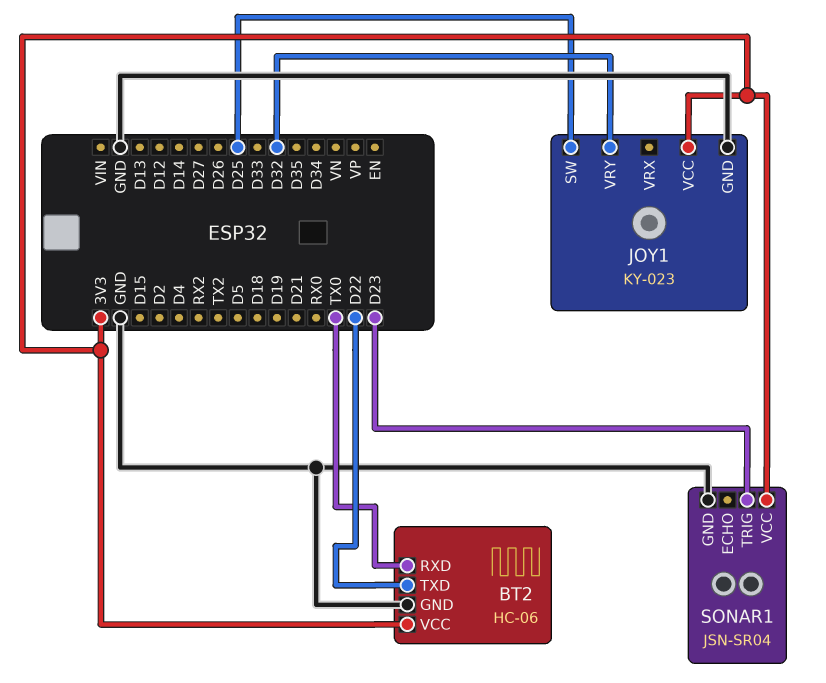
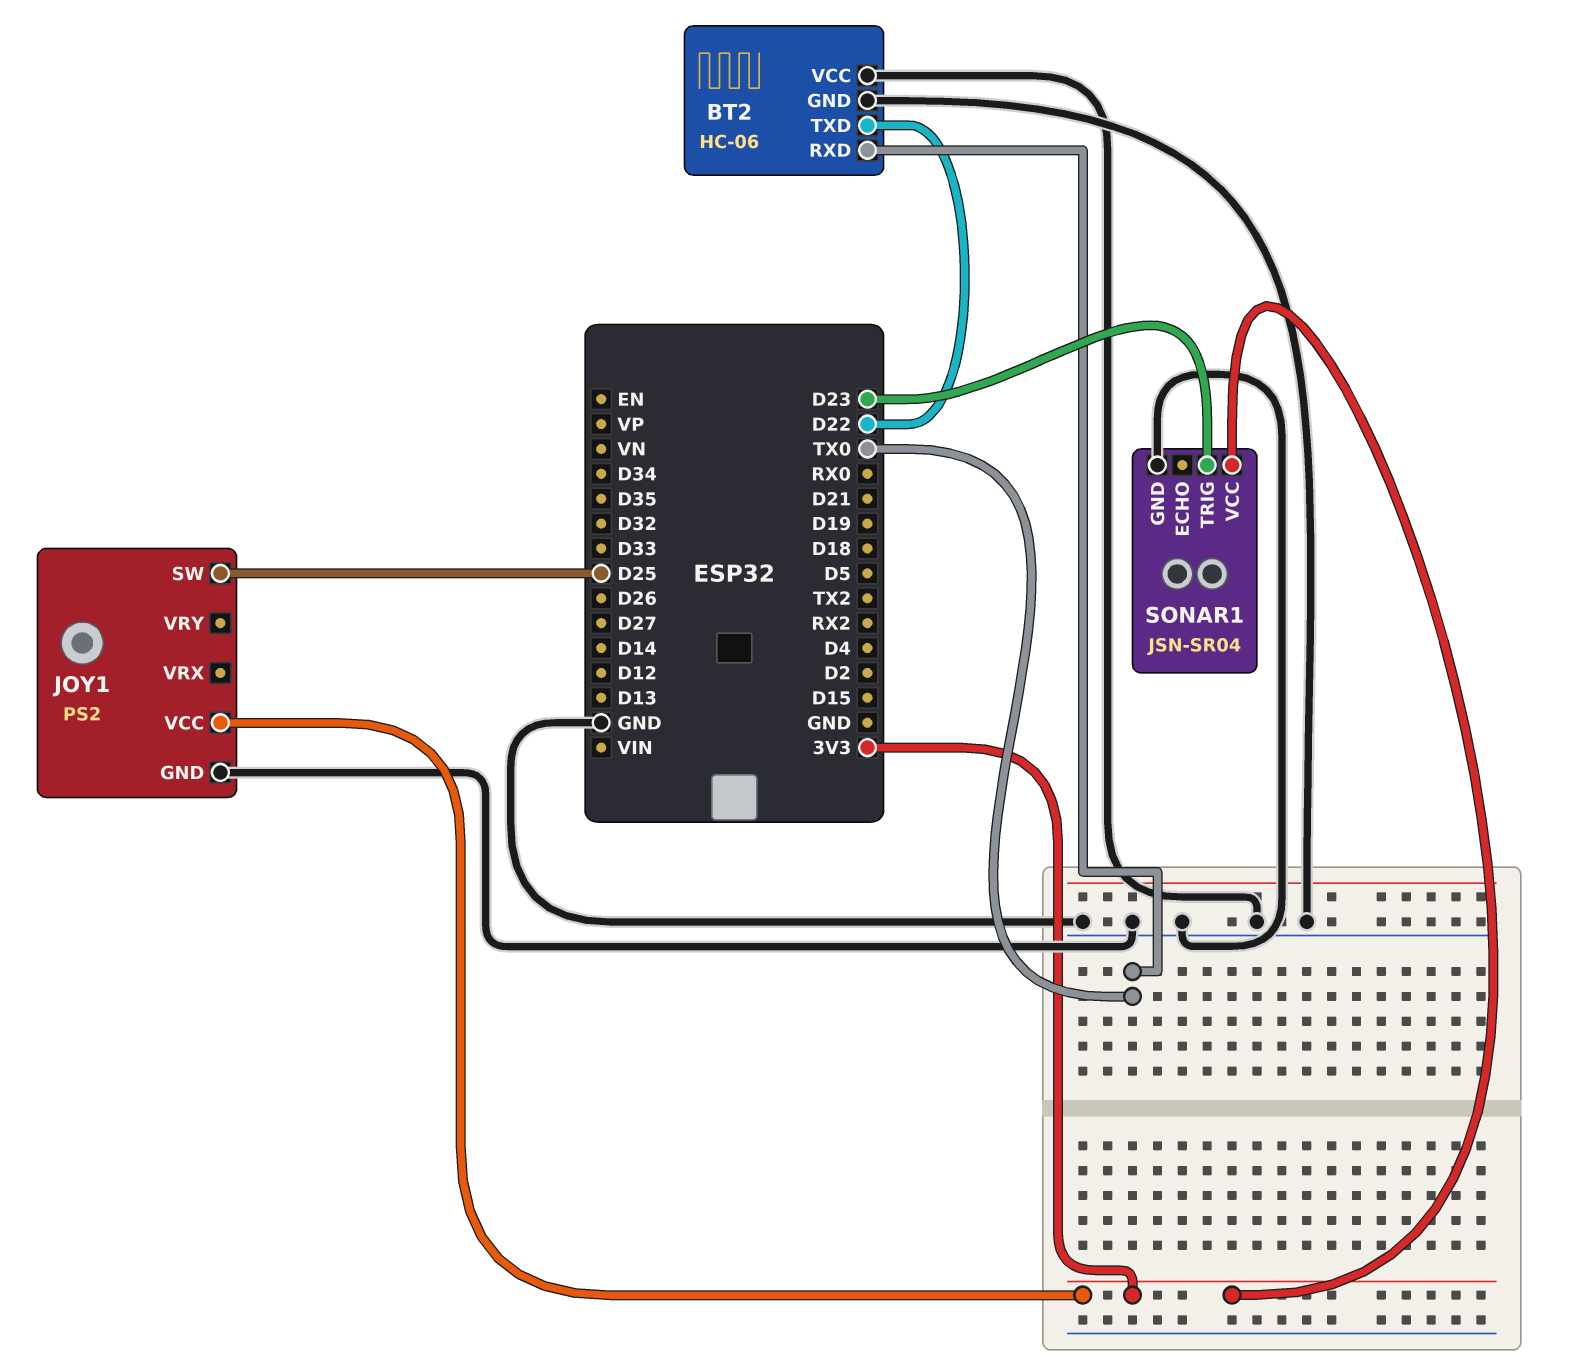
BT2 pin VCC: 3V3 -> GND
JOY1: KY-023 -> PS2
JOY1 pin VRY: D32 -> none

